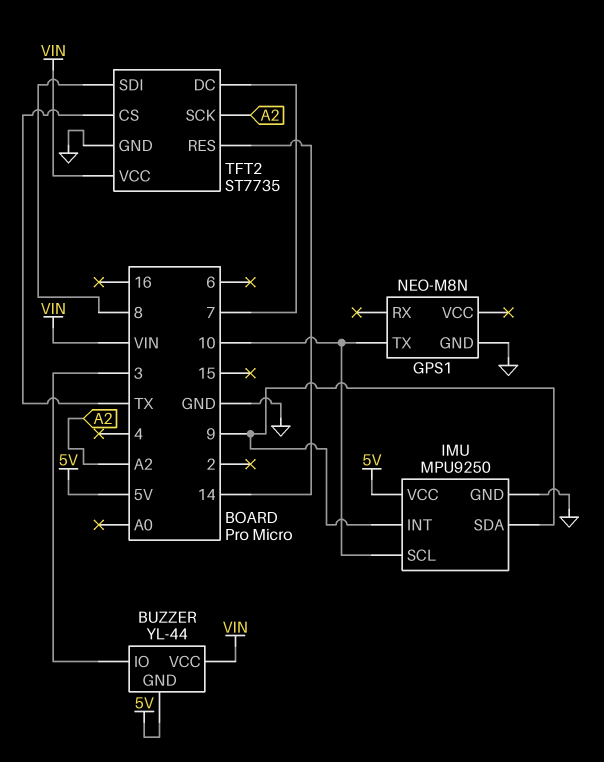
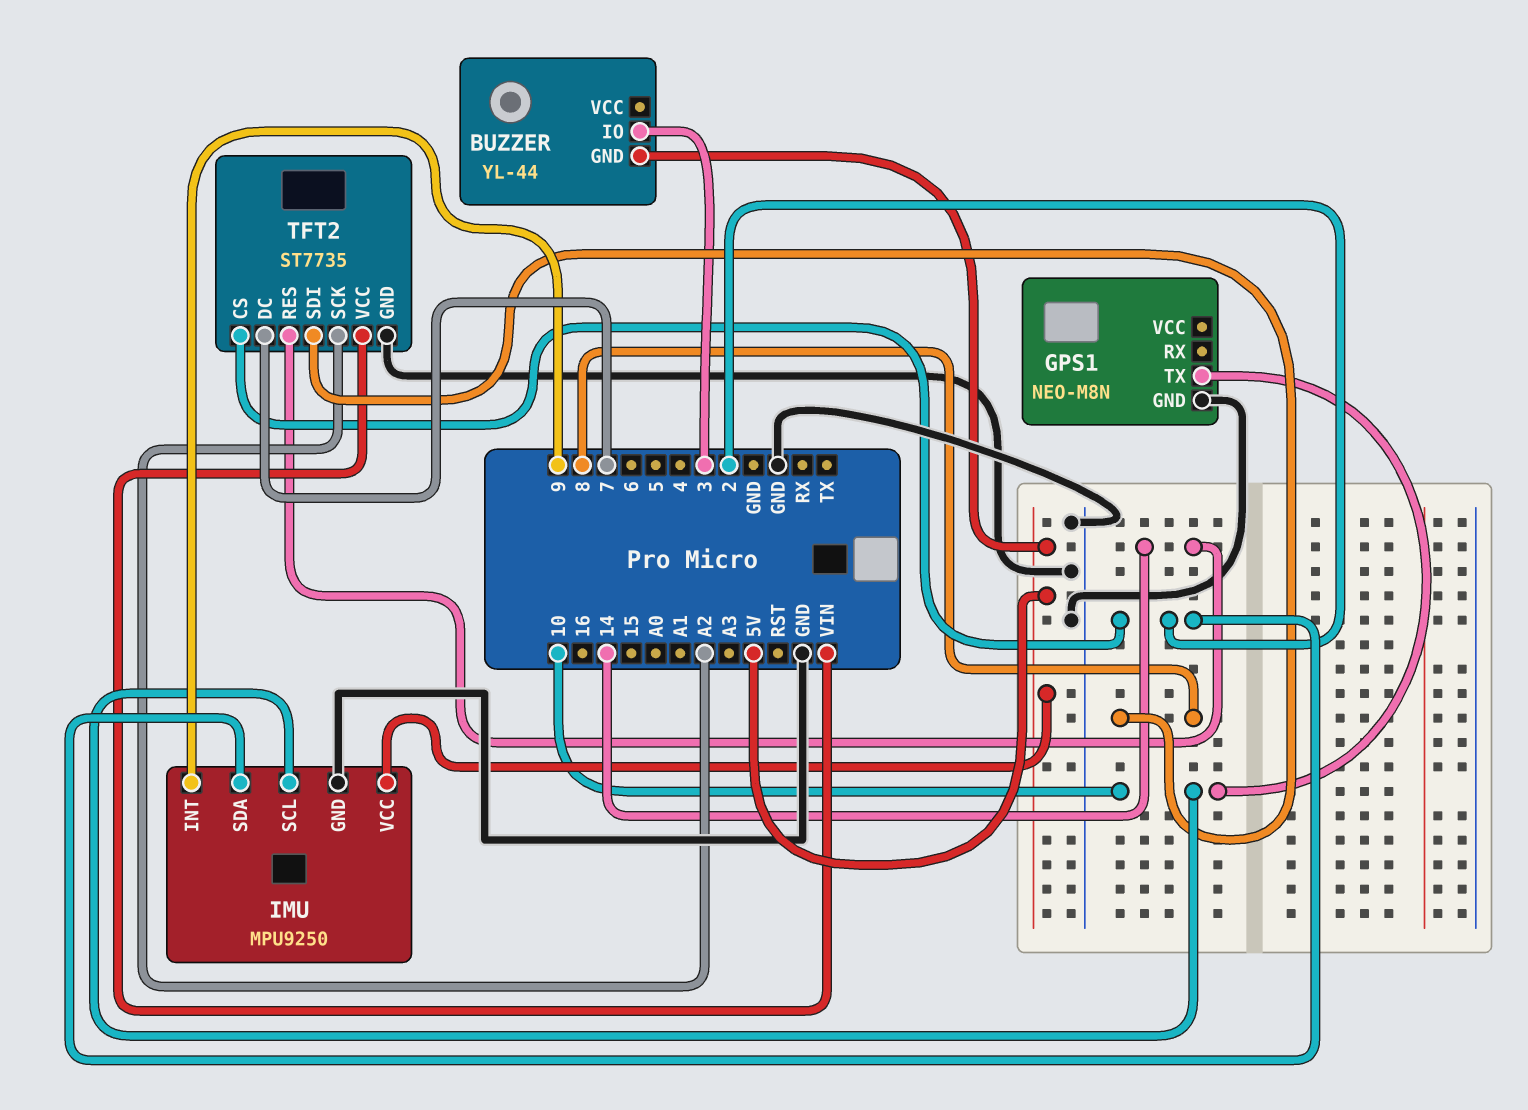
BUZZER pin VCC: VIN -> none
IMU pin SDA: 9 -> 2
TFT2 pin CS: TX -> 2

